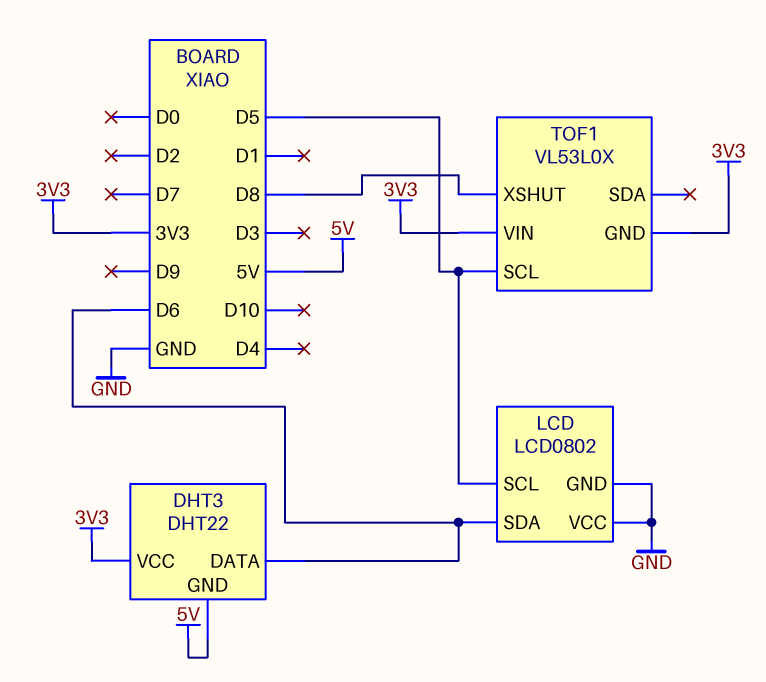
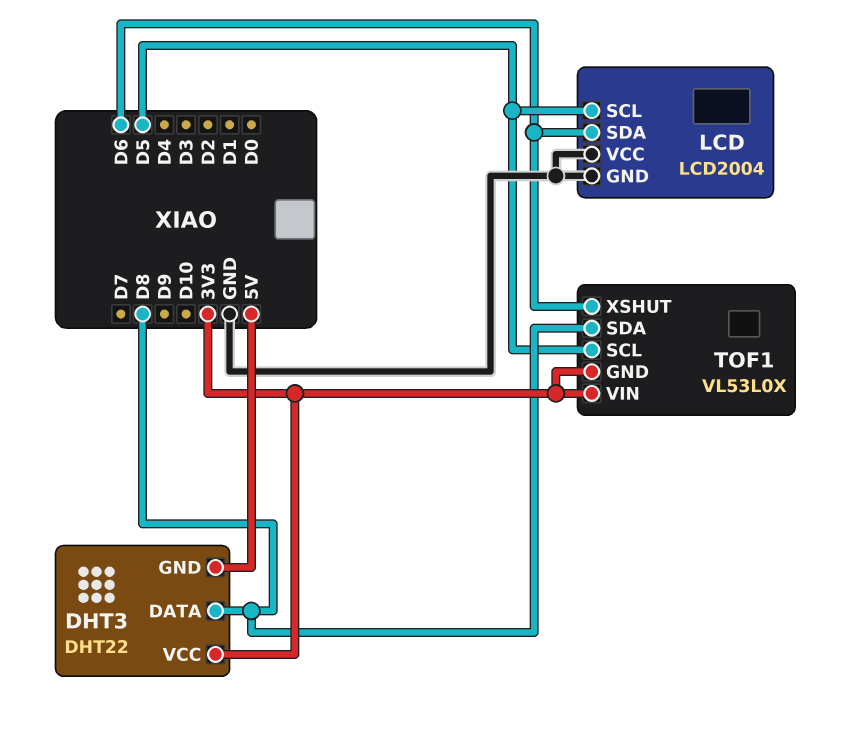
DHT3 pin DATA: D6 -> D8
LCD: LCD0802 -> LCD2004
TOF1 pin SDA: none -> D8
TOF1 pin XSHUT: D8 -> D6

